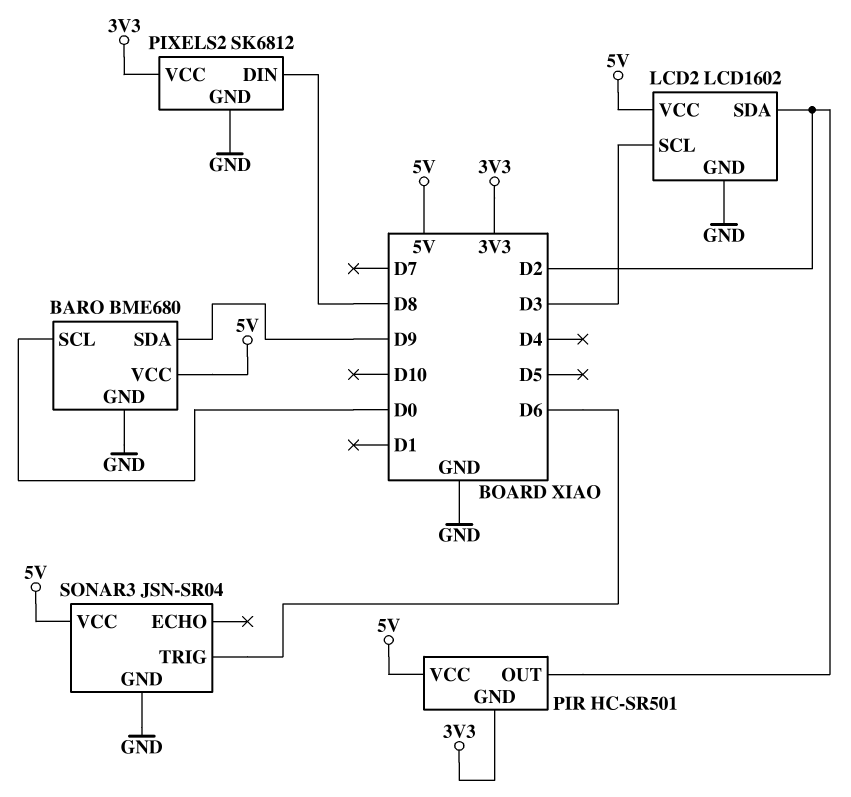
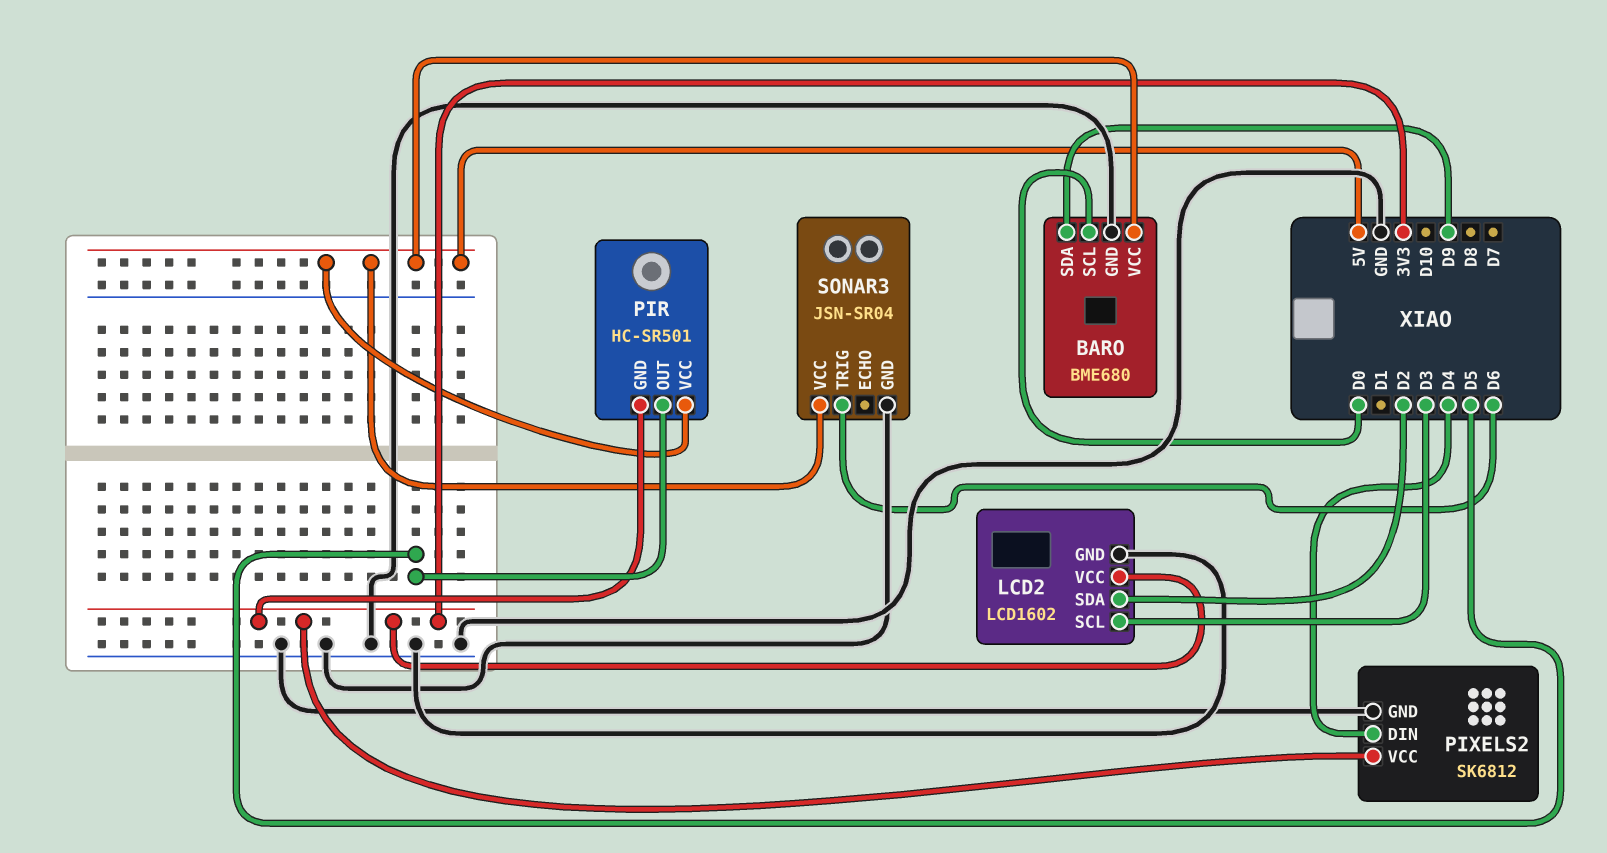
LCD2 pin VCC: 5V -> 3V3
PIR pin OUT: D2 -> D5
PIXELS2 pin DIN: D8 -> D4

